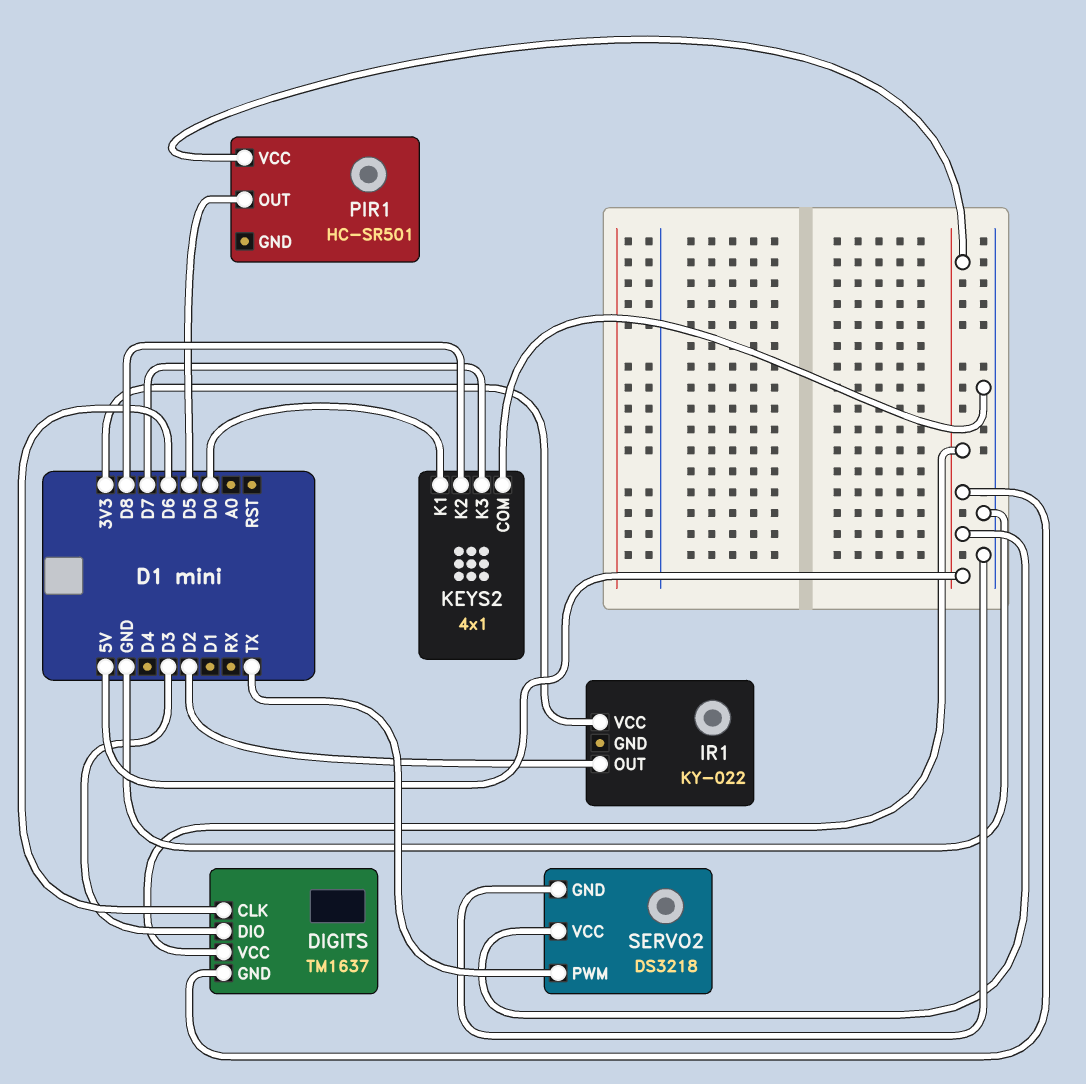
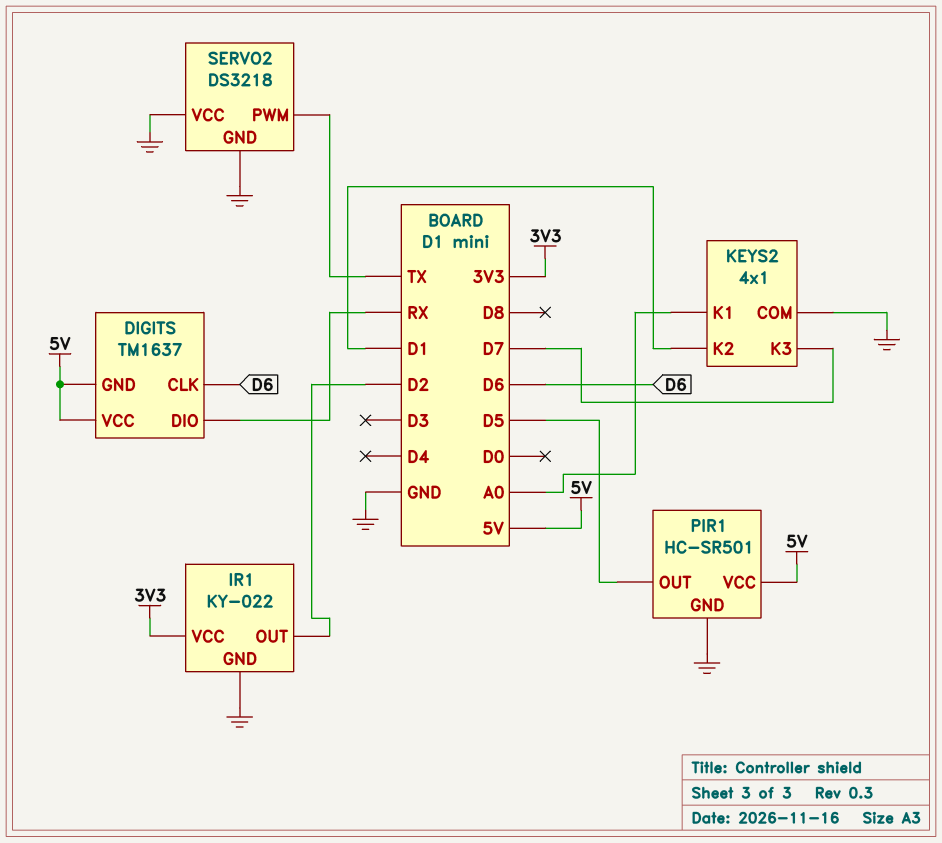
DIGITS pin DIO: D3 -> RX
IR1 pin GND: none -> GND
KEYS2 pin K1: D0 -> A0
KEYS2 pin K2: D8 -> D1
PIR1 pin GND: none -> GND
SERVO2 pin VCC: 5V -> GND

